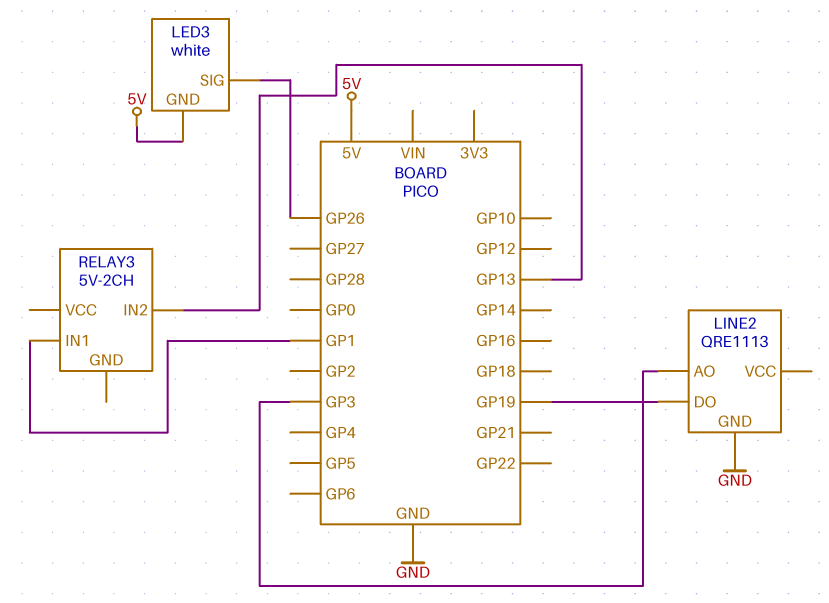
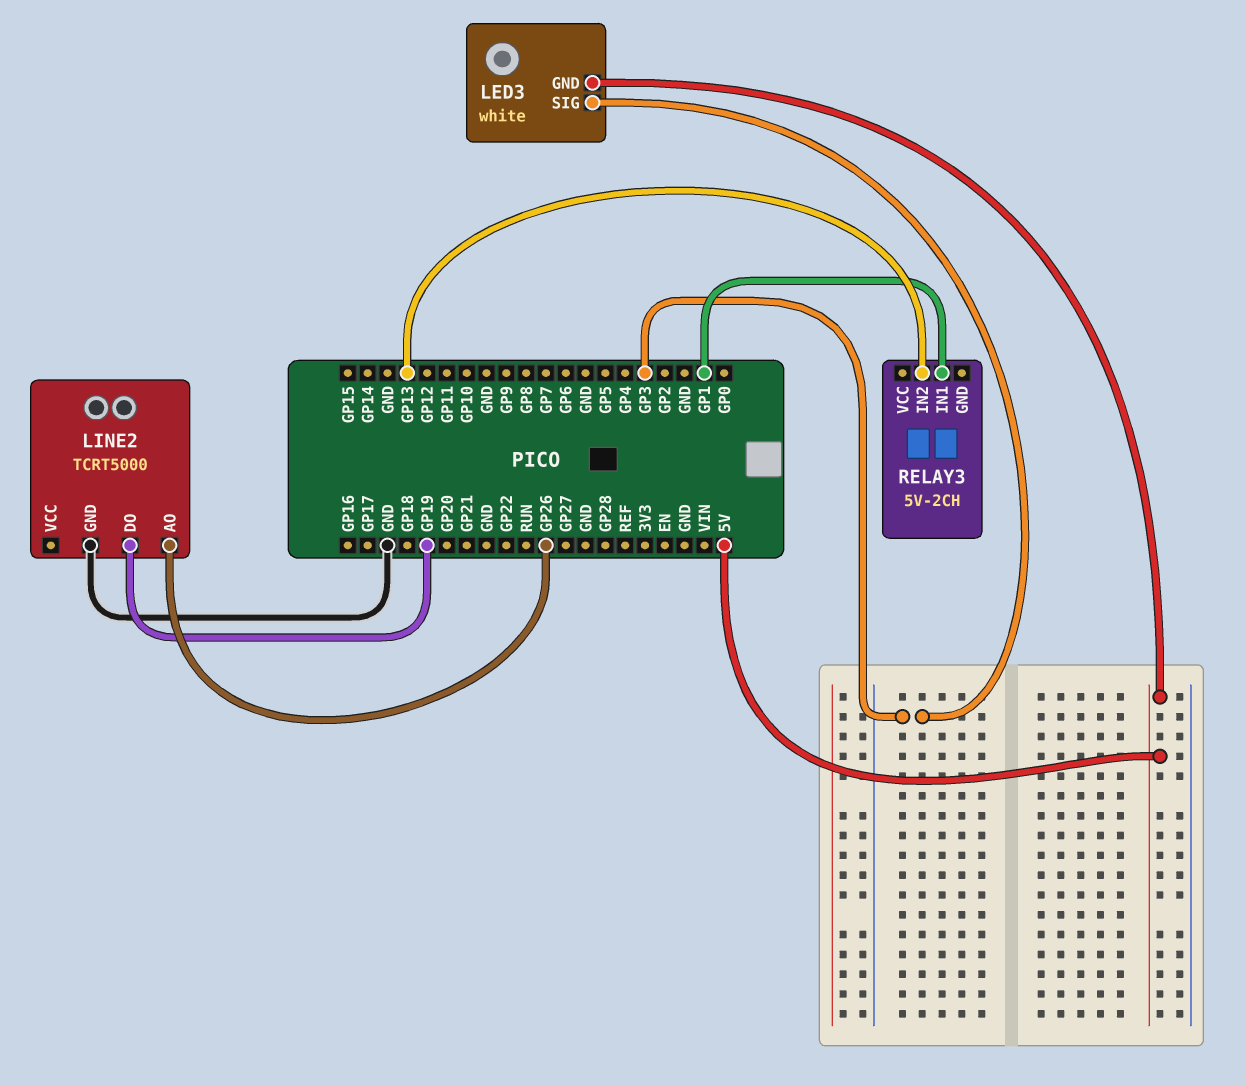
LED3 pin SIG: GP26 -> GP3
LINE2: QRE1113 -> TCRT5000
LINE2 pin AO: GP3 -> GP26

